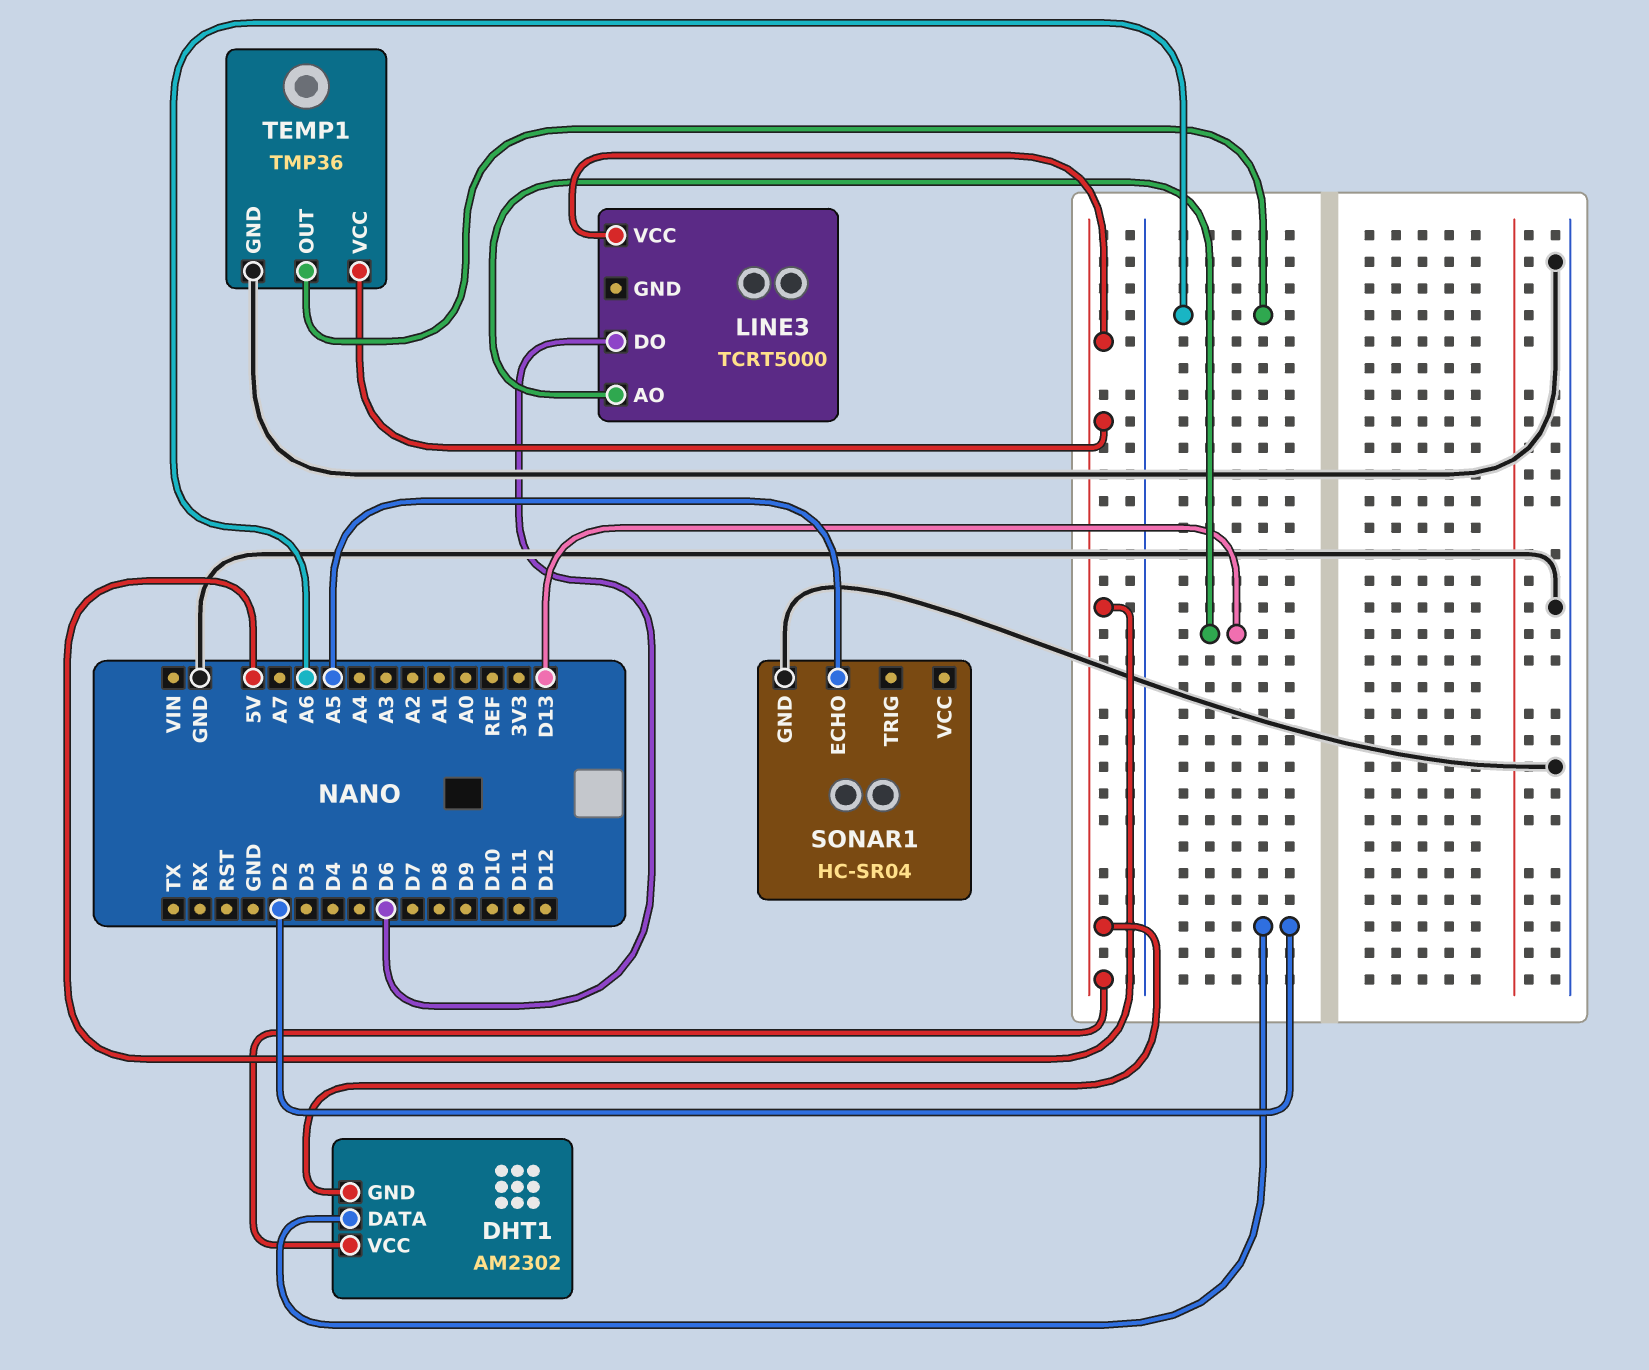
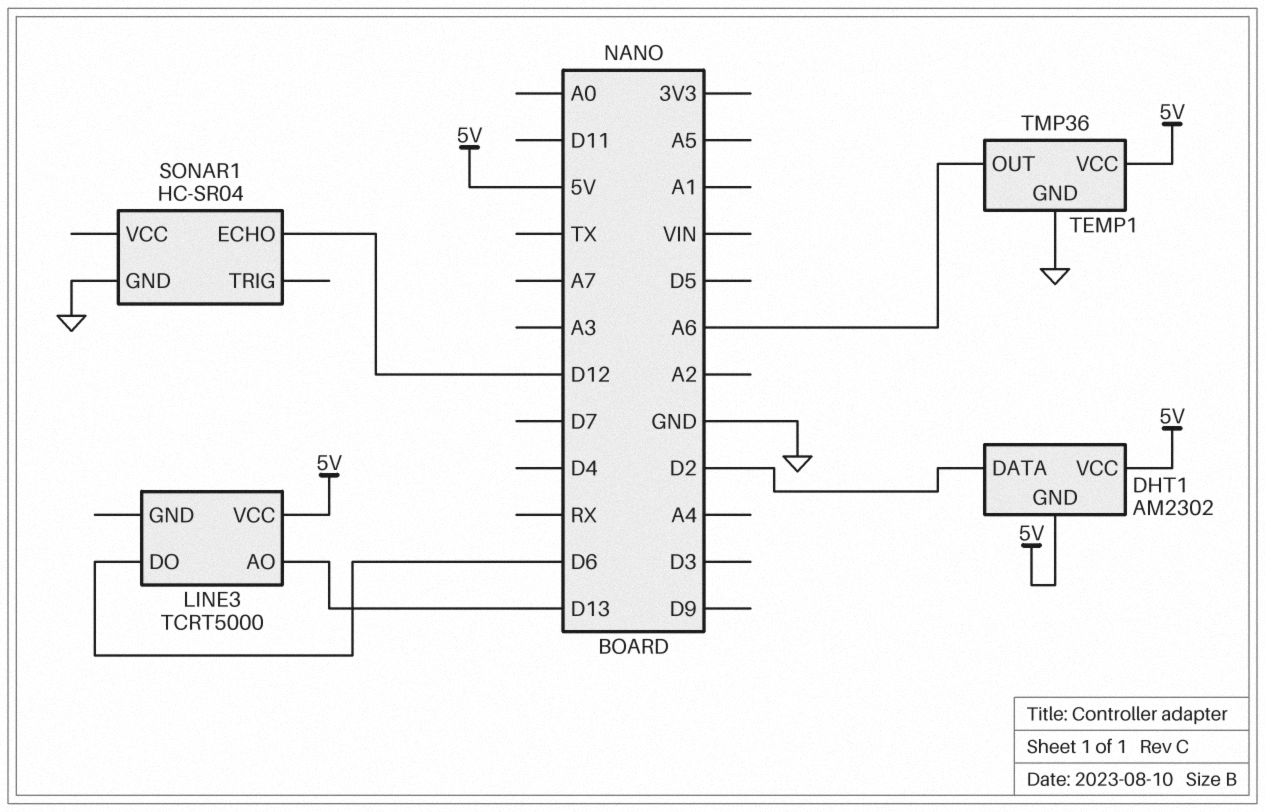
SONAR1 pin ECHO: A5 -> D12

